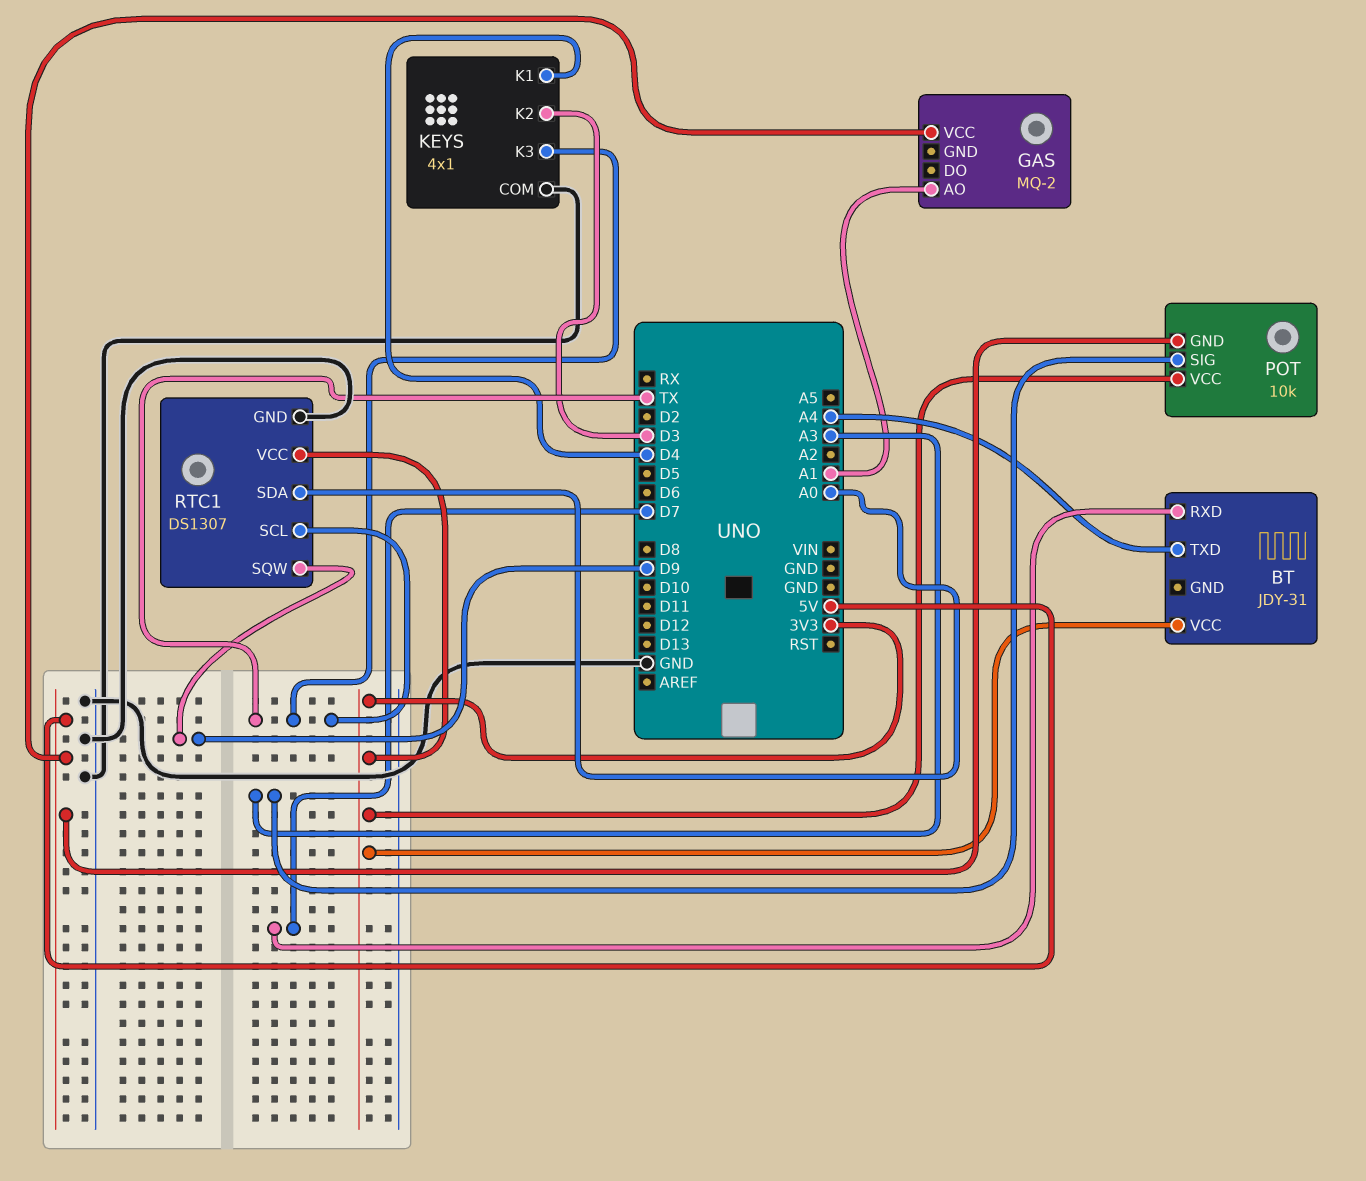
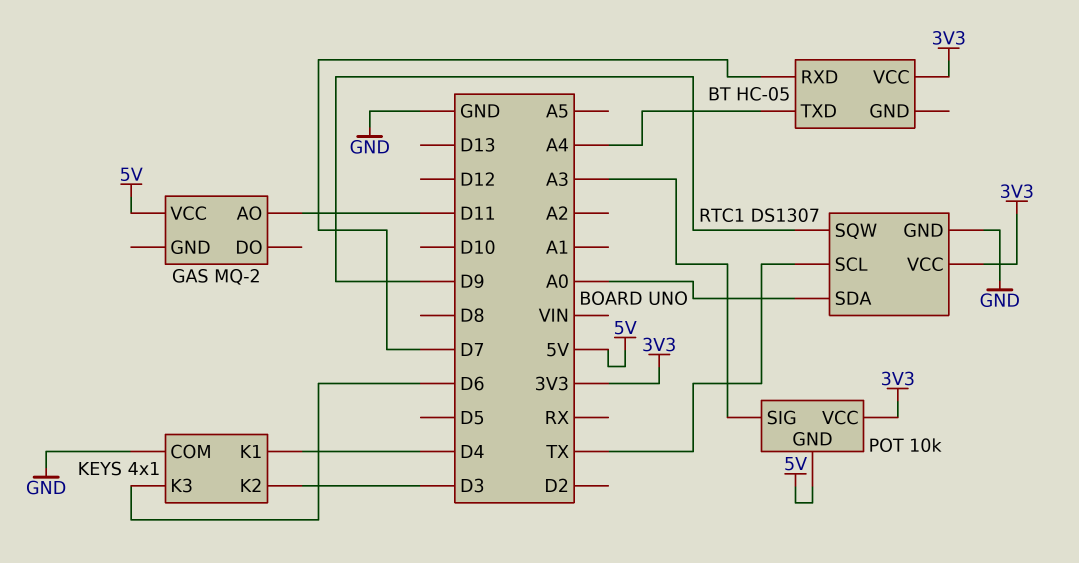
BT: JDY-31 -> HC-05
GAS pin AO: A1 -> D11
KEYS pin K3: TX -> D6

